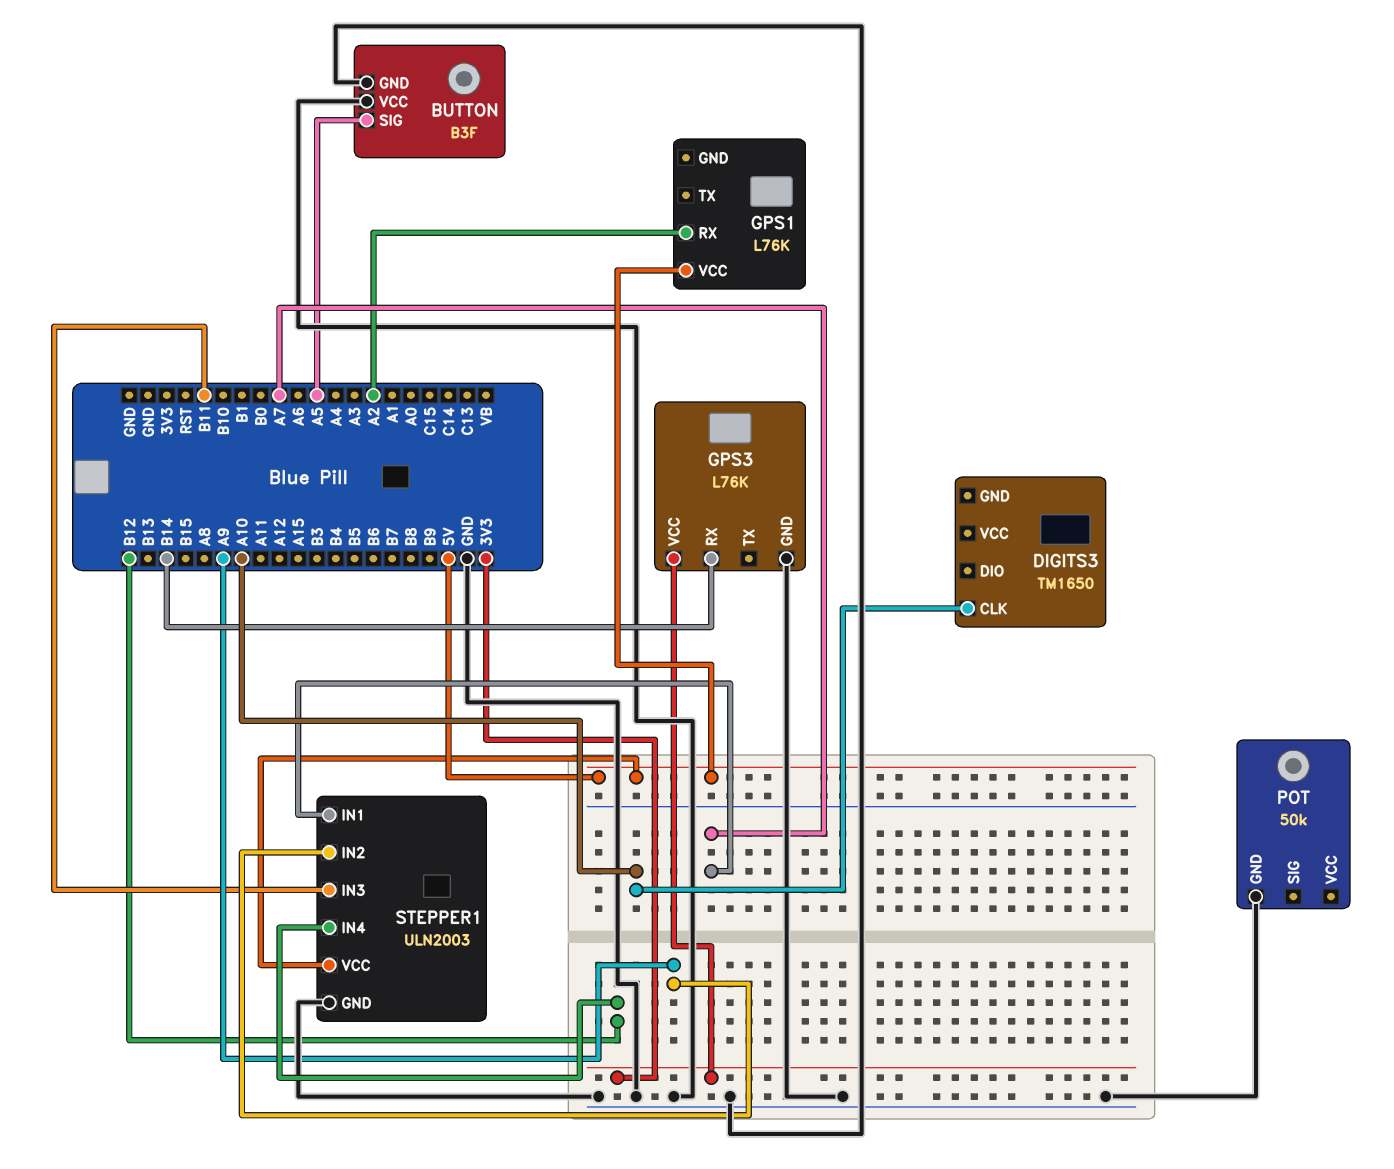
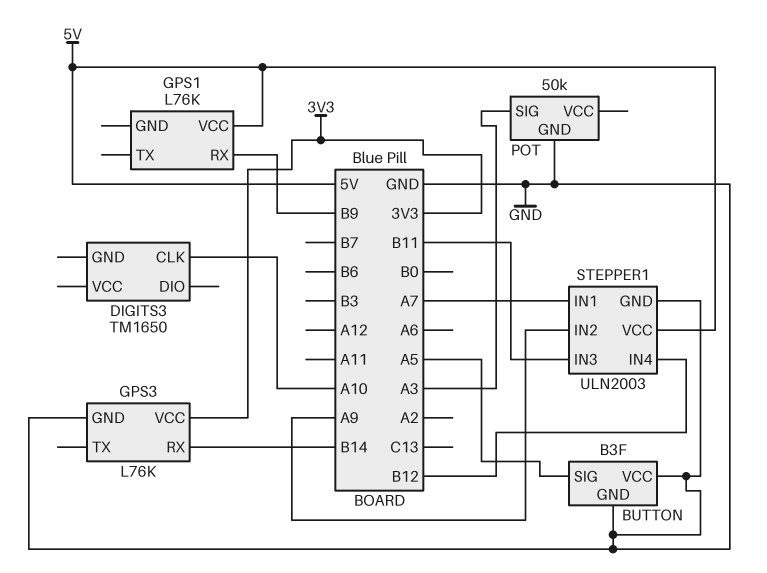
GPS1 pin RX: A2 -> B9
POT pin SIG: none -> A3

